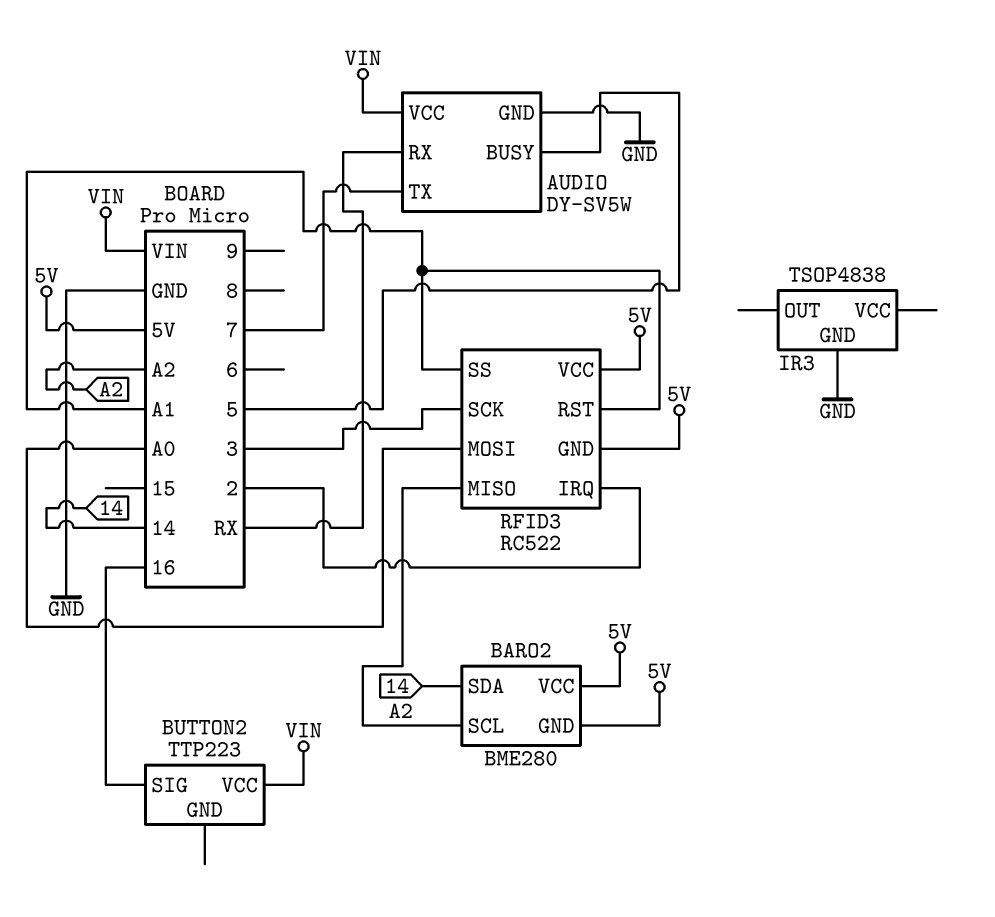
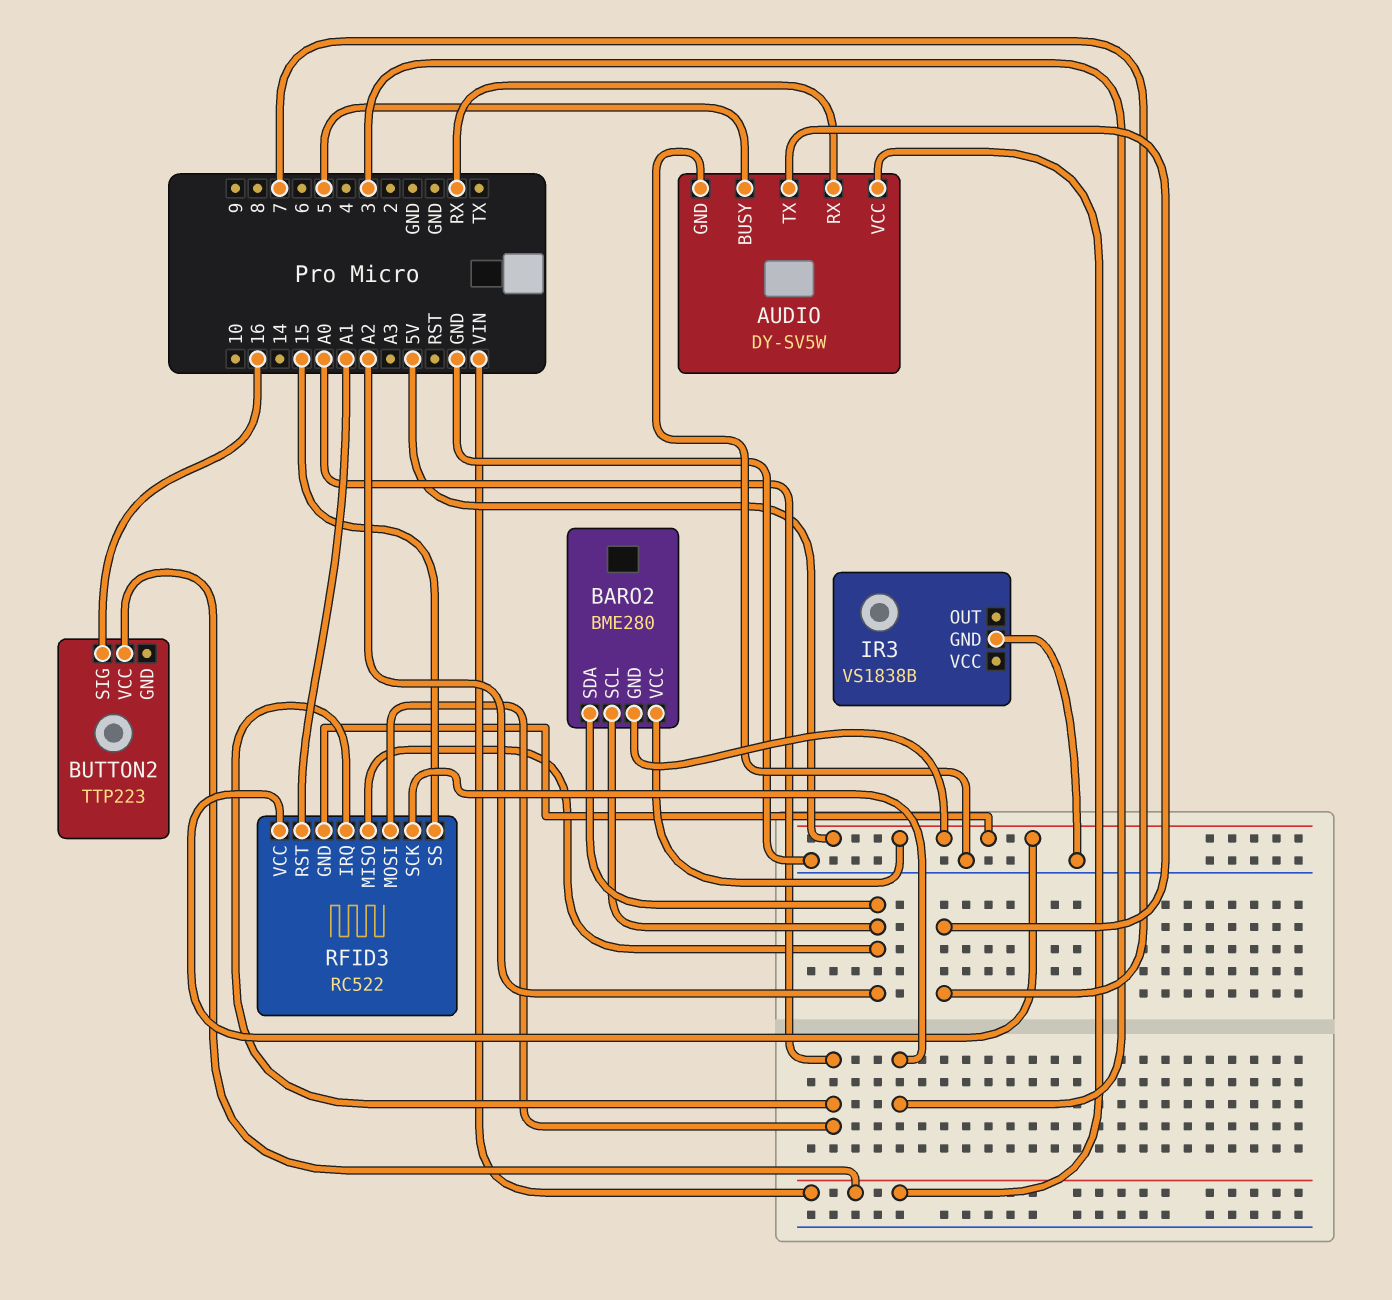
BARO2 pin SDA: 14 -> A2
IR3: TSOP4838 -> VS1838B
RFID3 pin IRQ: 2 -> A0
RFID3 pin SS: A1 -> 15

